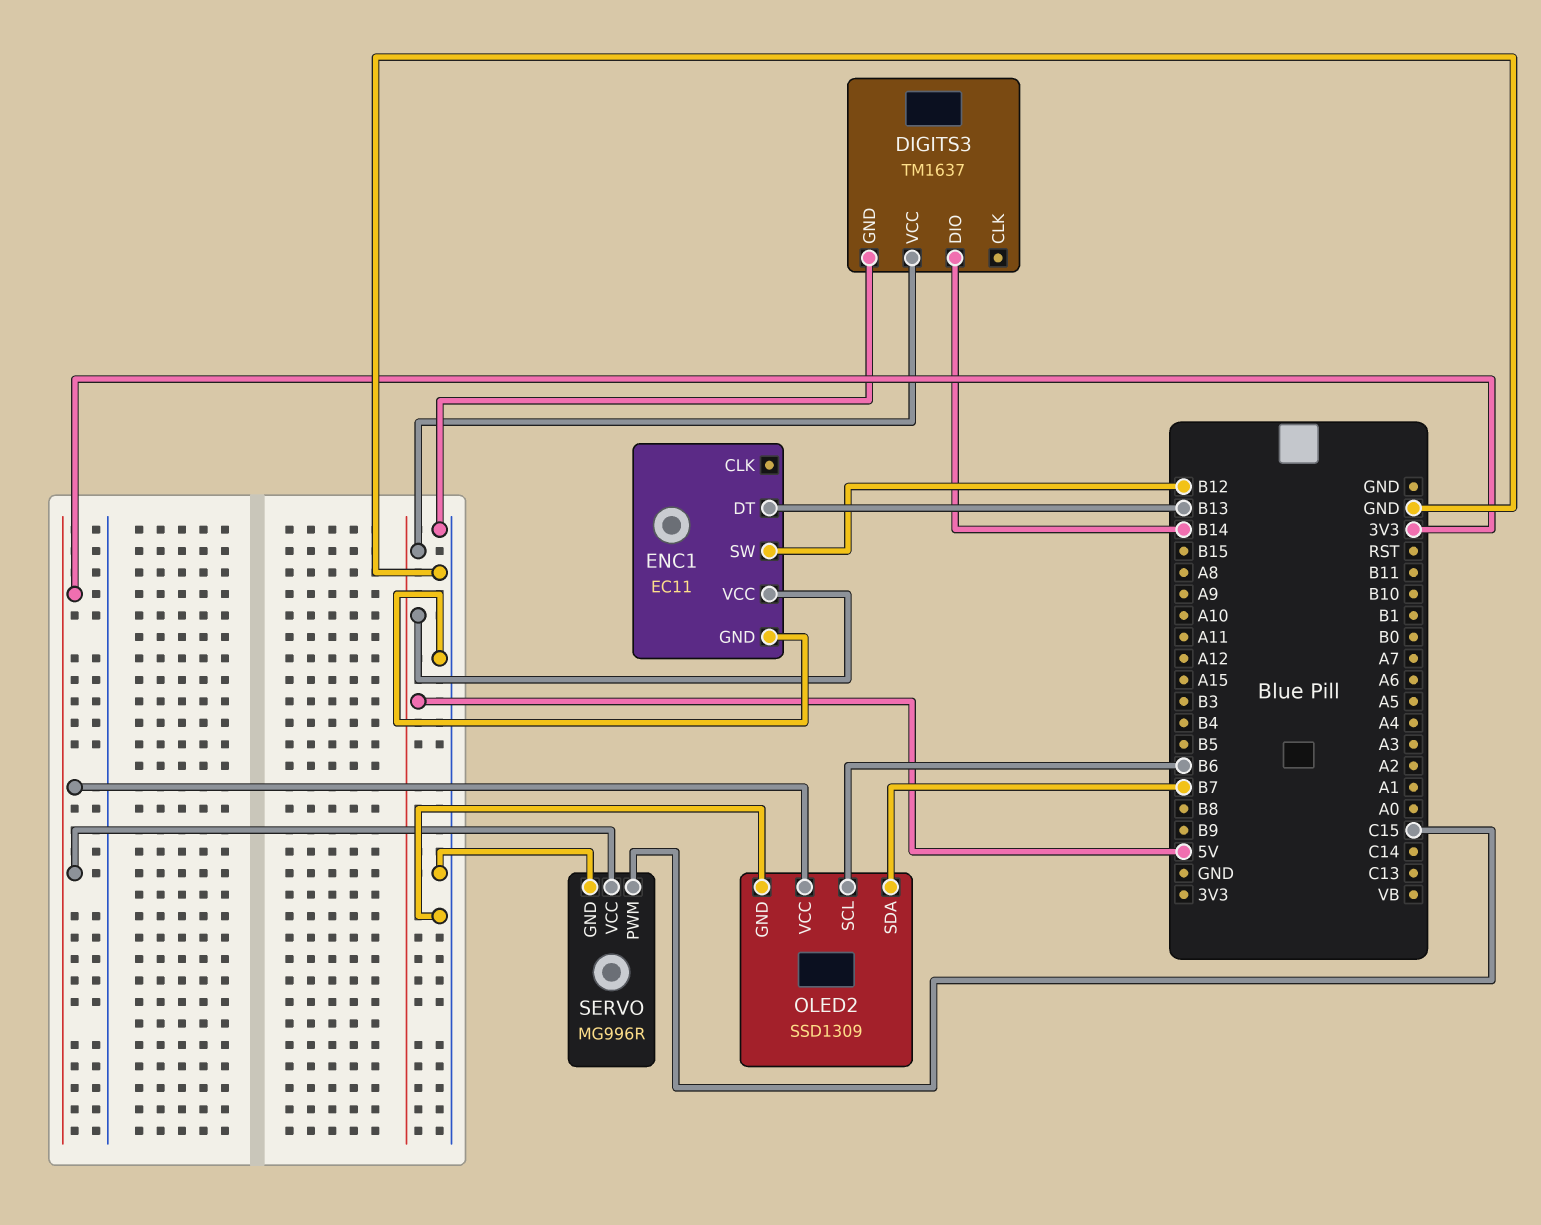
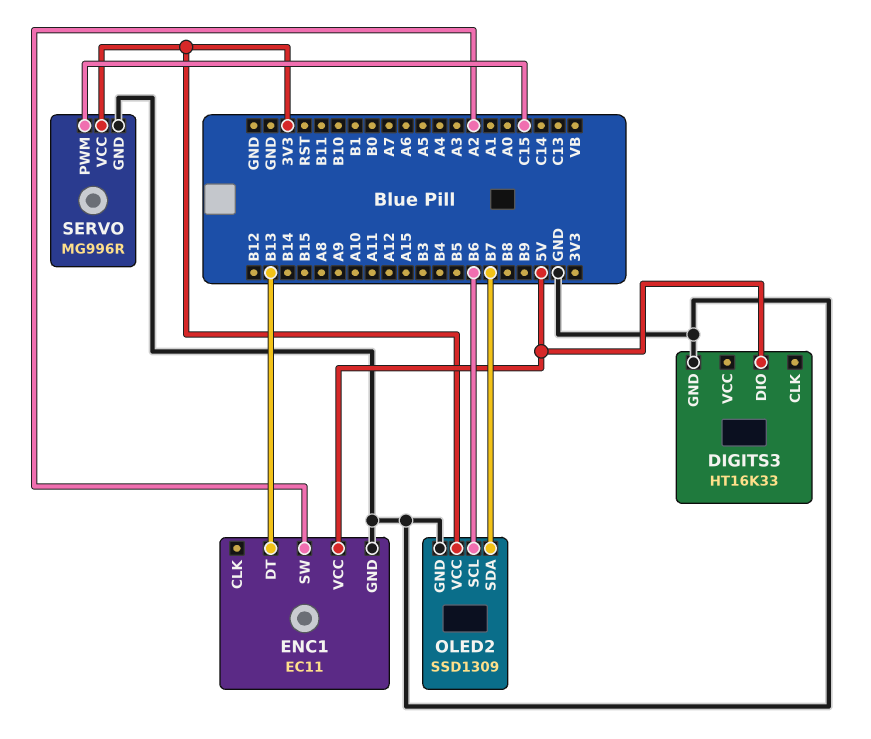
DIGITS3: TM1637 -> HT16K33
DIGITS3 pin DIO: B14 -> 5V
DIGITS3 pin VCC: 5V -> none
ENC1 pin SW: B12 -> A2

